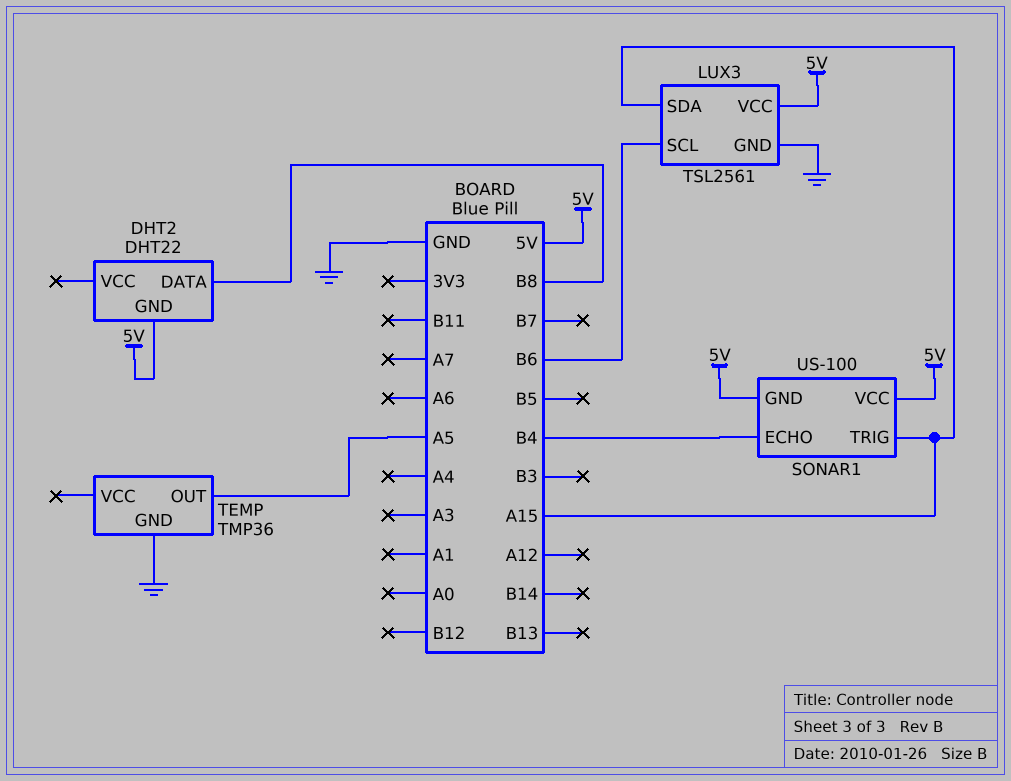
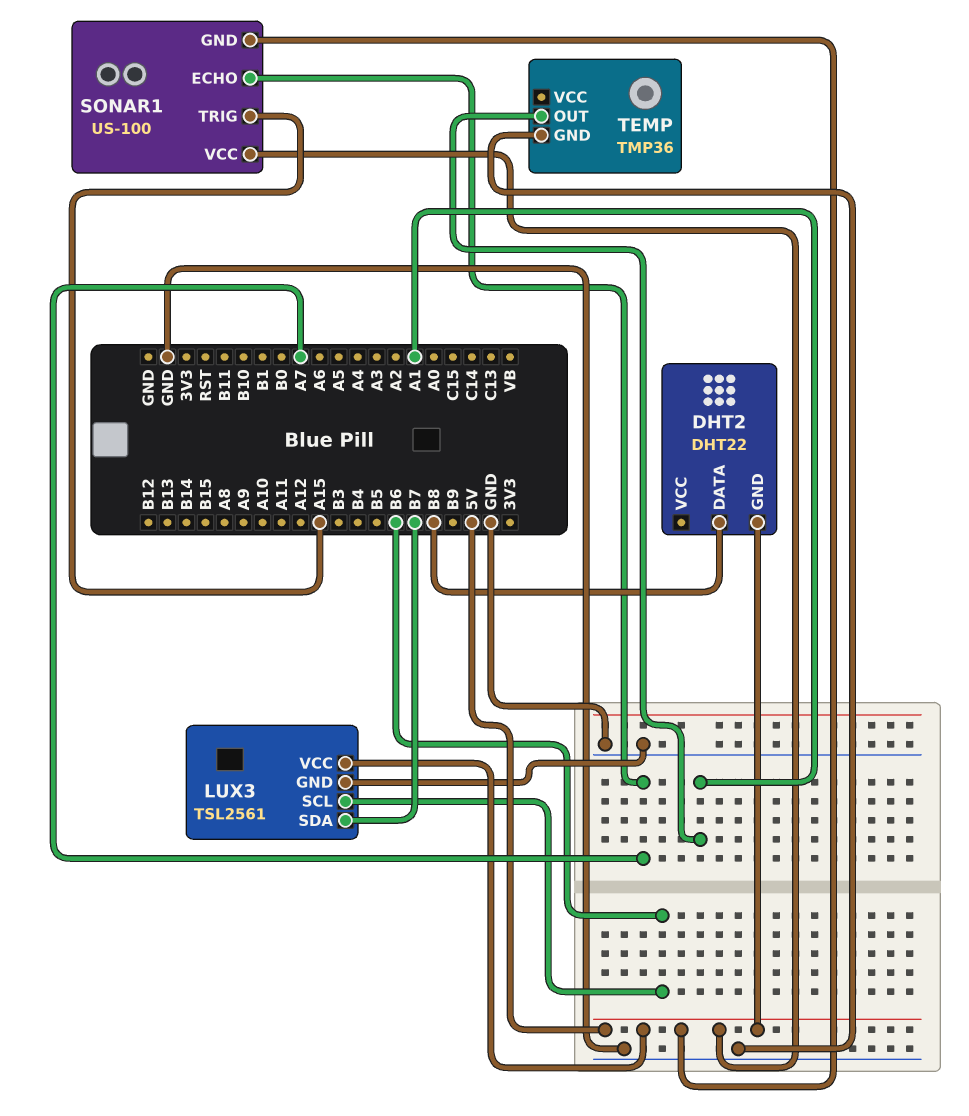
LUX3 pin SDA: A15 -> B7
SONAR1 pin ECHO: B4 -> A7
TEMP pin OUT: A5 -> A1

